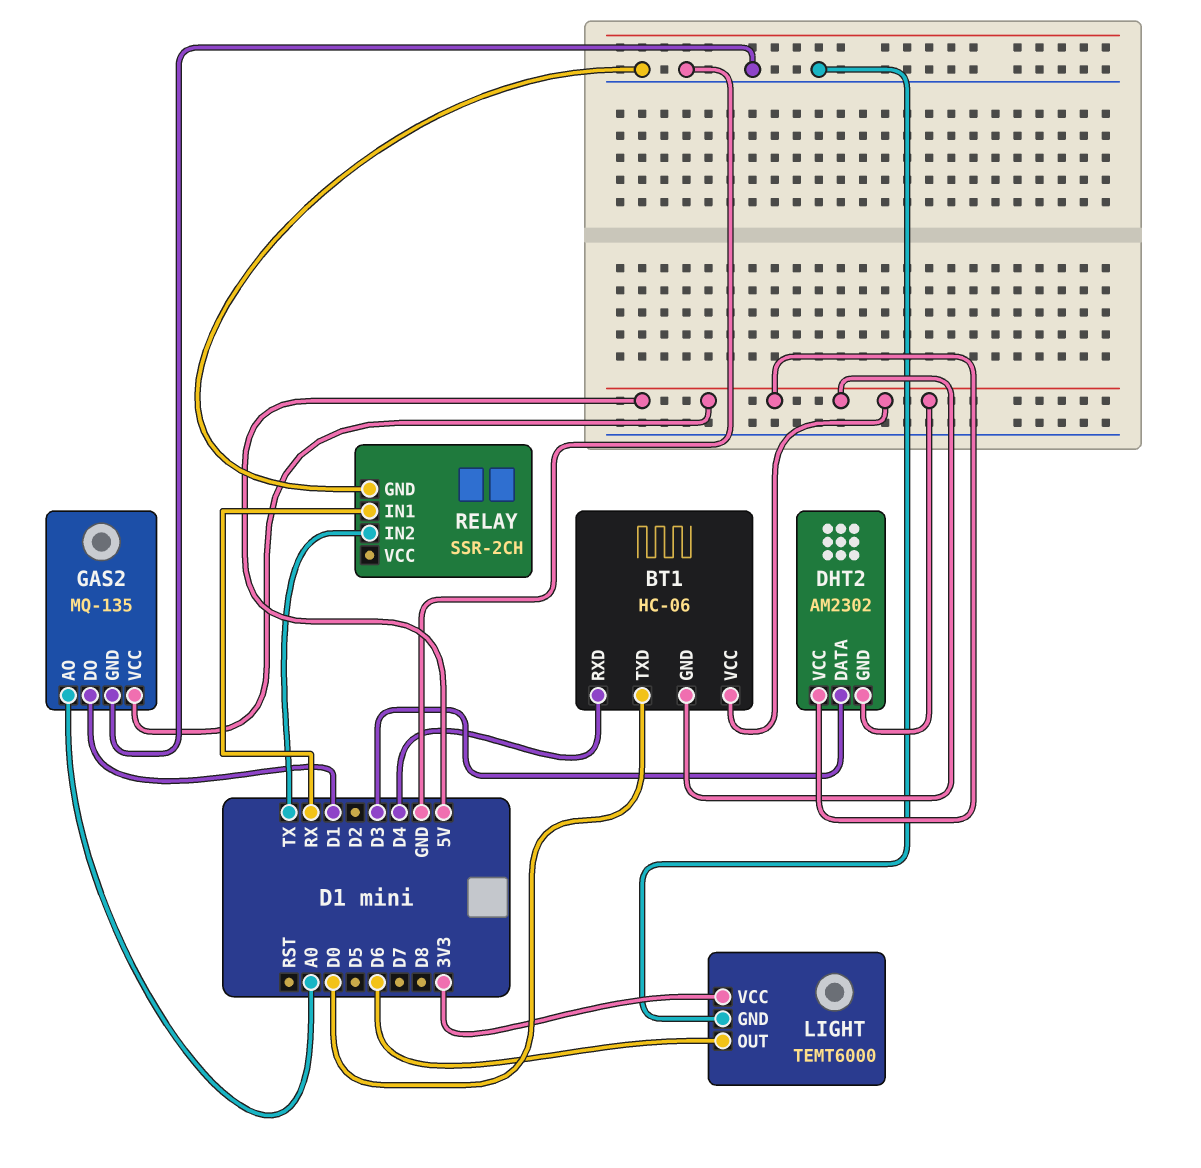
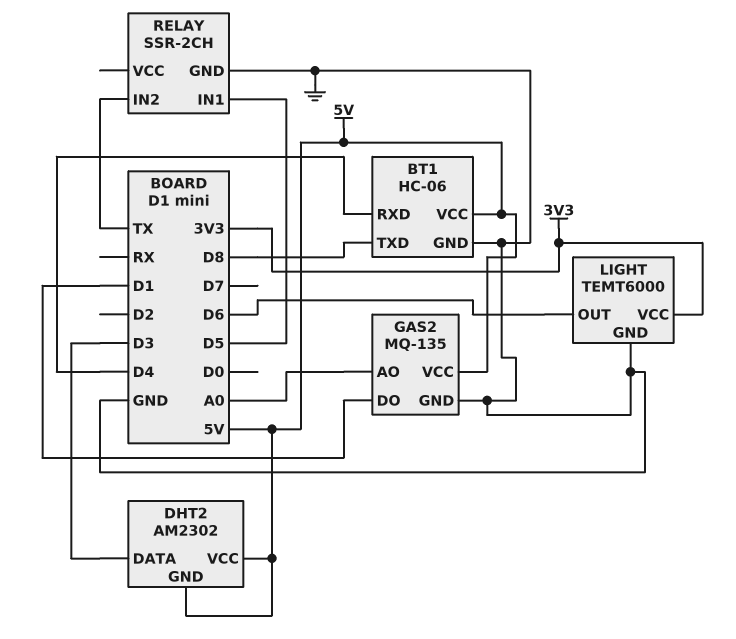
BT1 pin GND: 5V -> GND
BT1 pin TXD: D0 -> D8
RELAY pin IN1: RX -> D5

